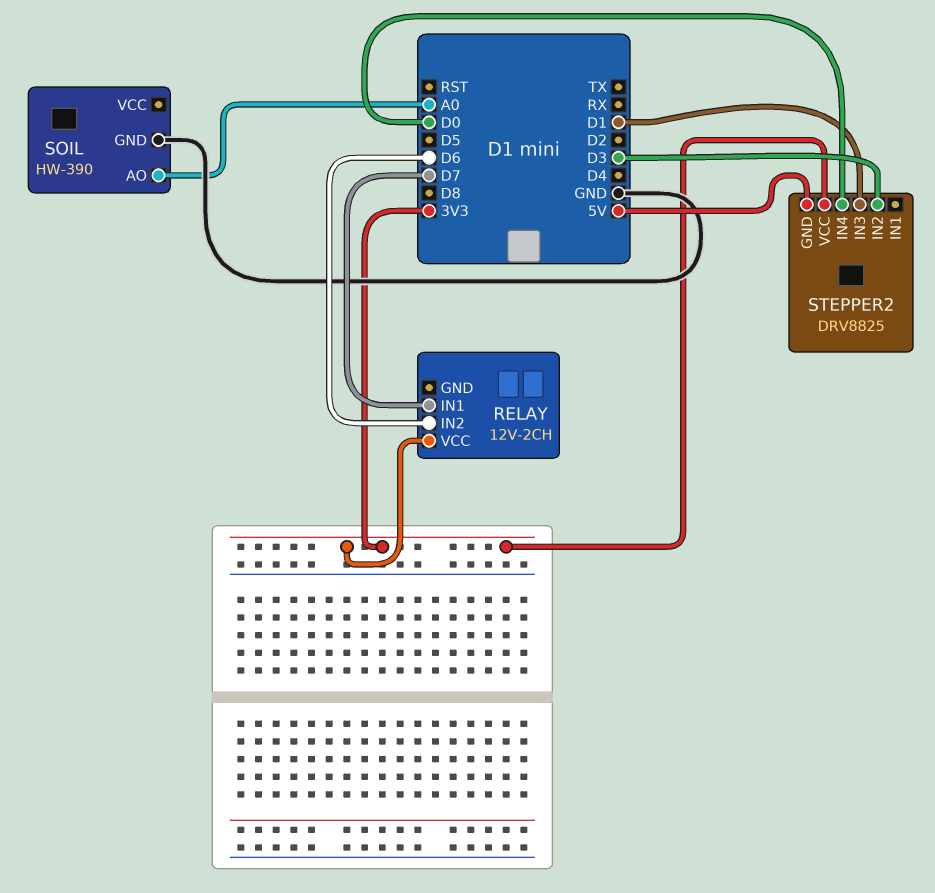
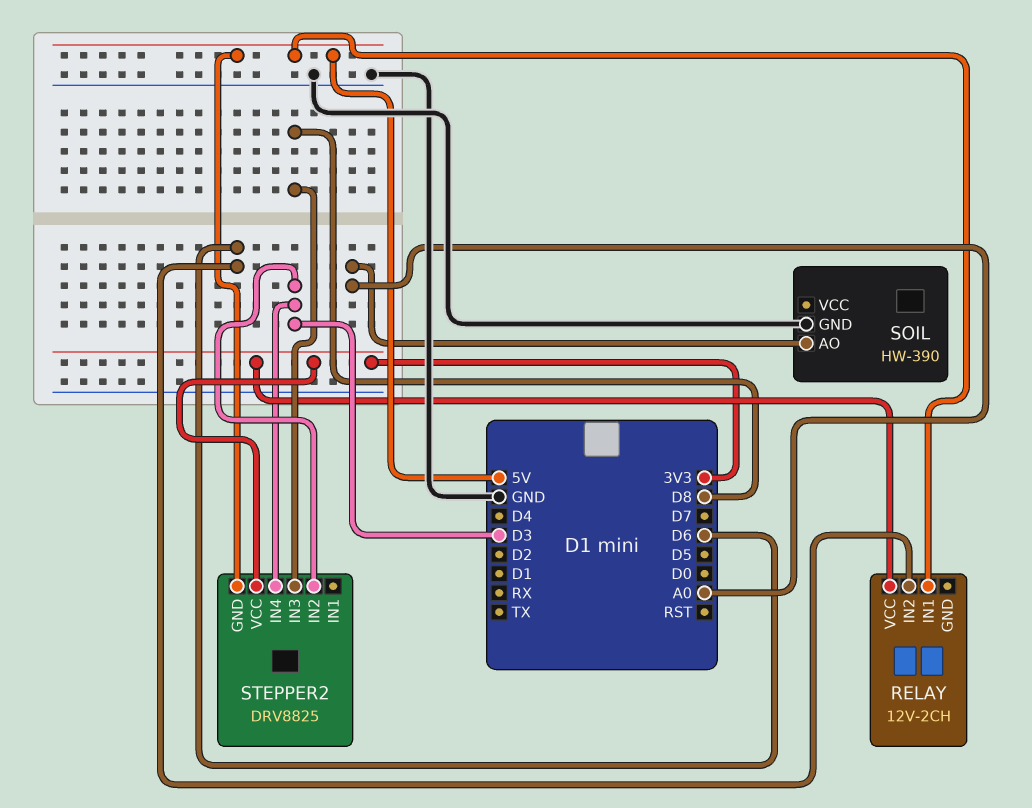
RELAY pin IN1: D7 -> 5V
STEPPER2 pin IN3: D1 -> D8
STEPPER2 pin IN4: D0 -> D3

